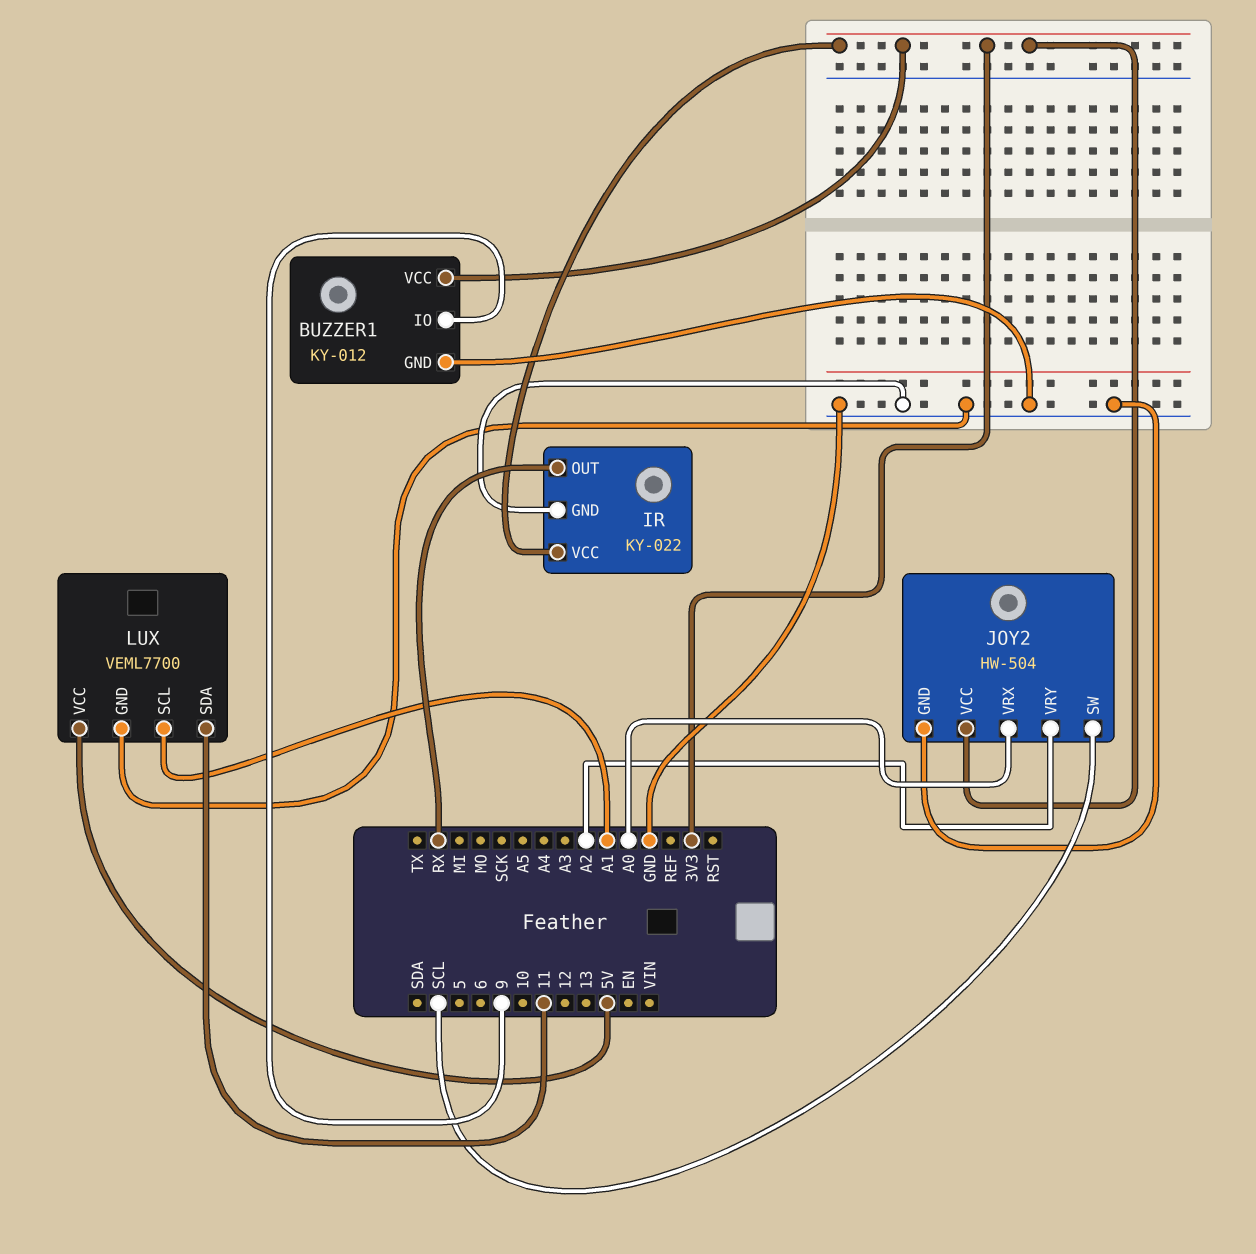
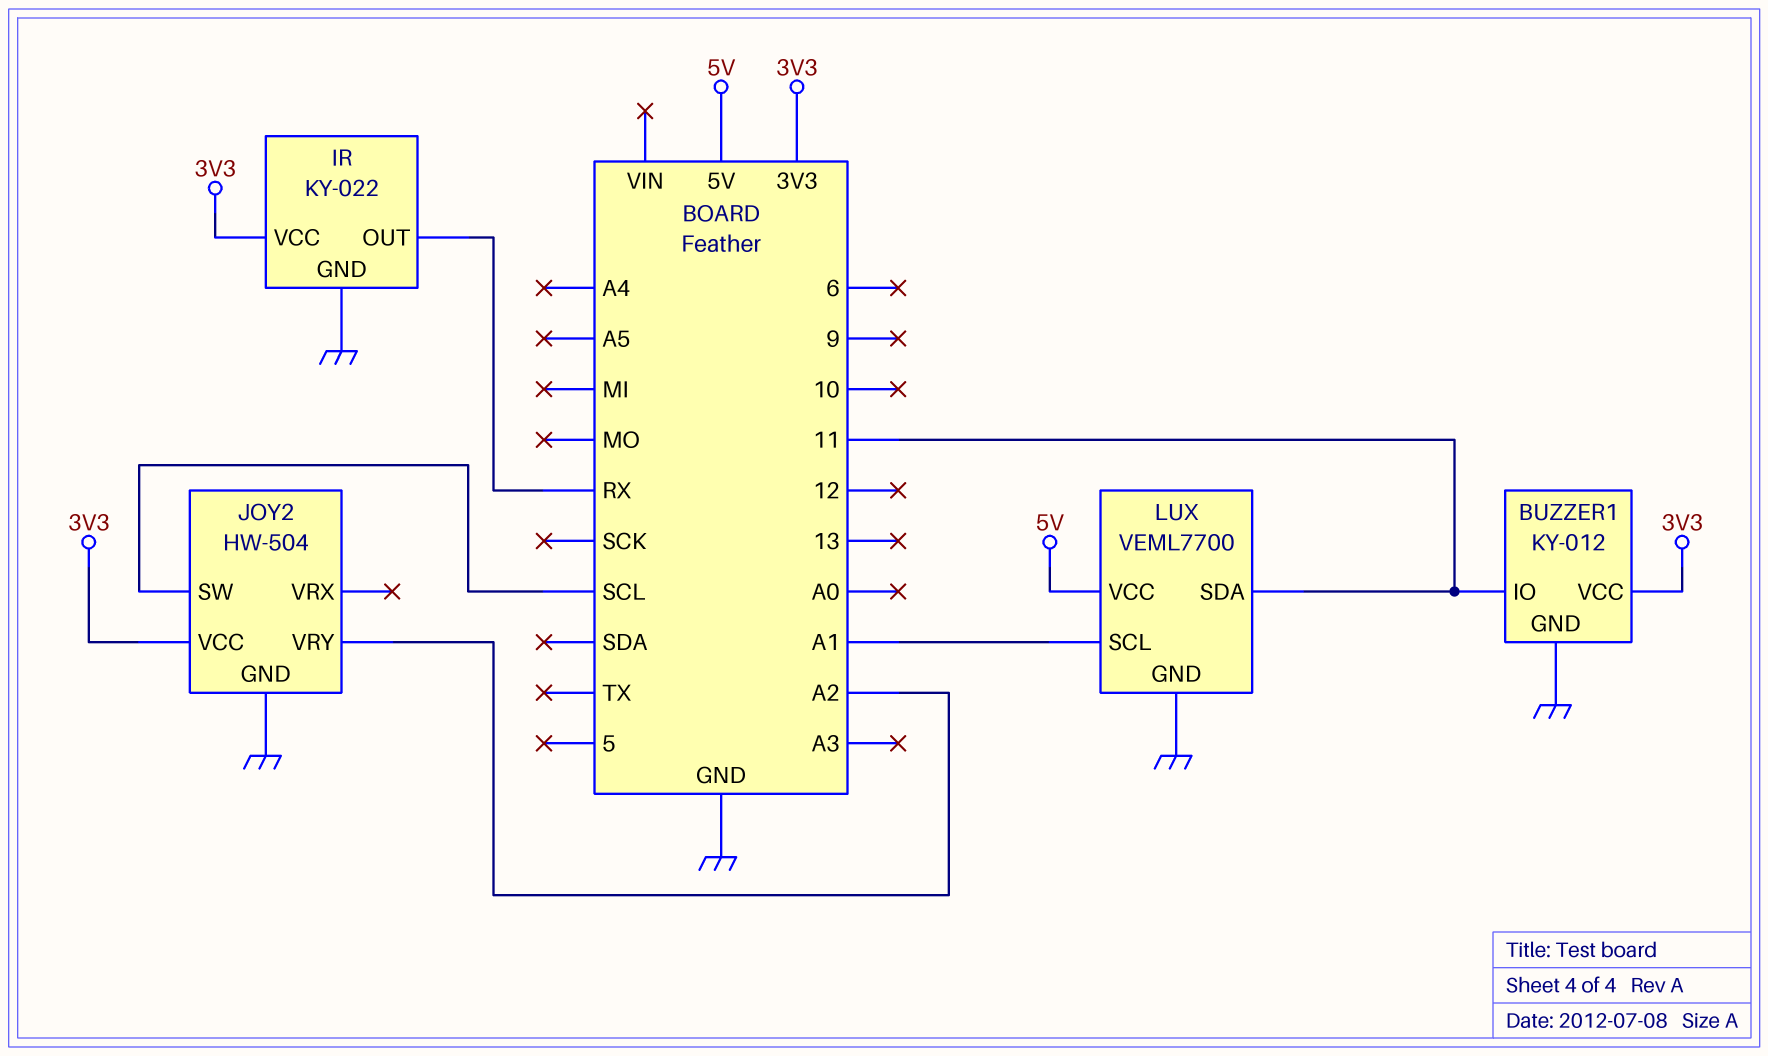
BUZZER1 pin IO: 9 -> 11
JOY2 pin VRX: A0 -> none

